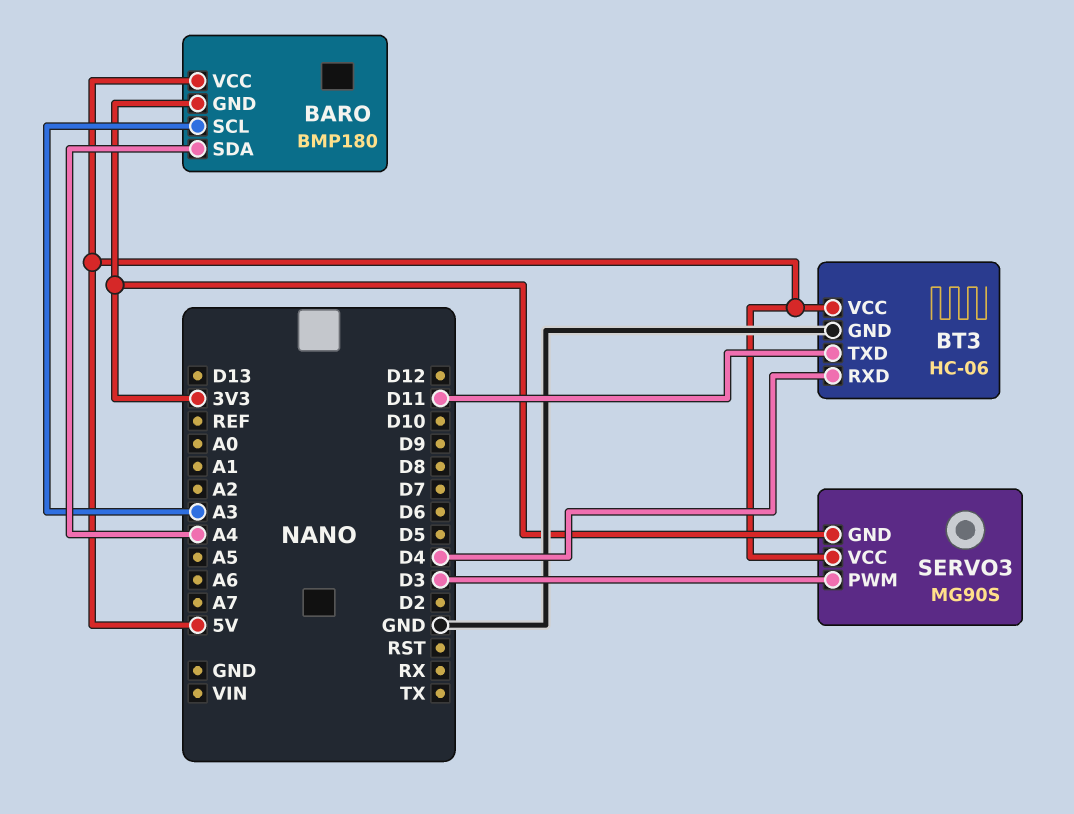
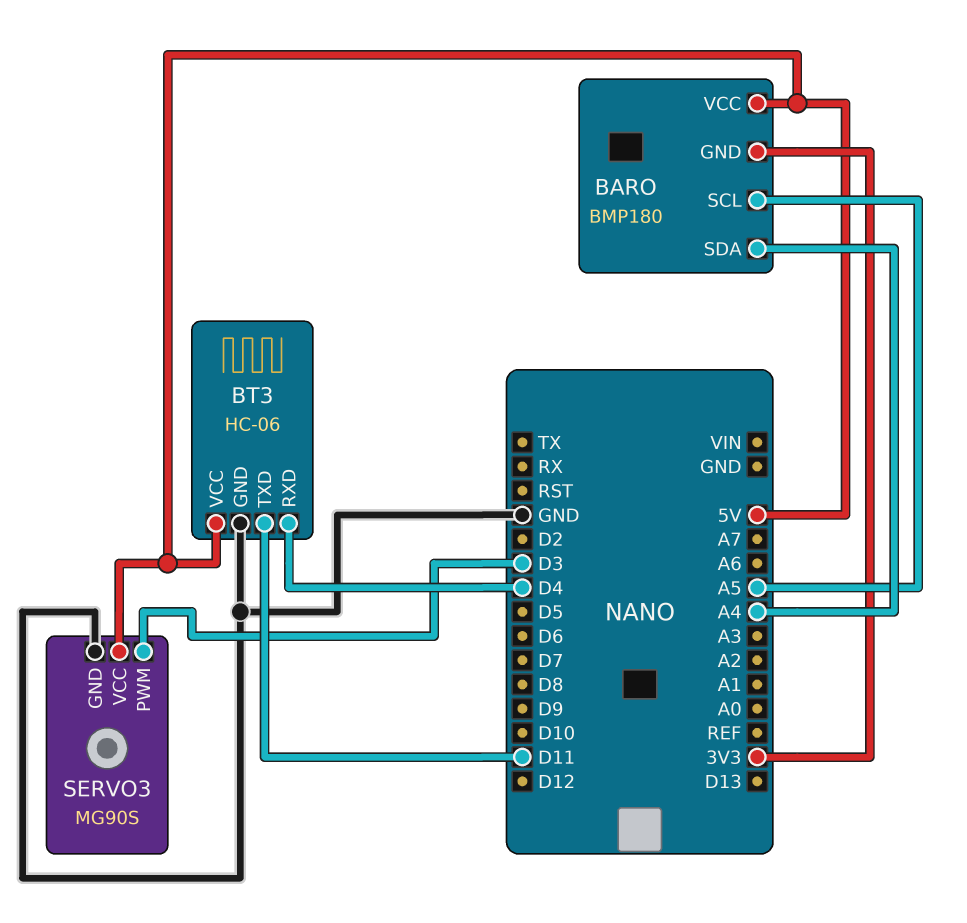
BARO pin SCL: A3 -> A5
SERVO3 pin GND: 3V3 -> GND

